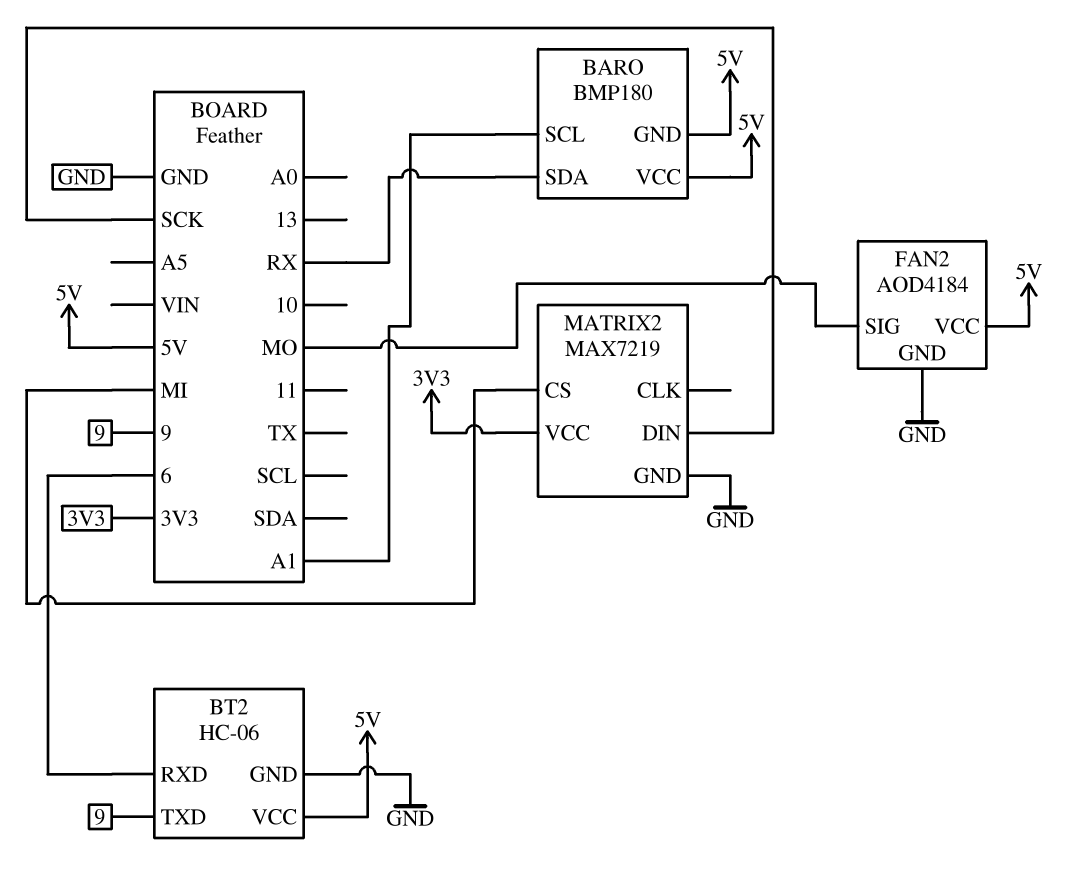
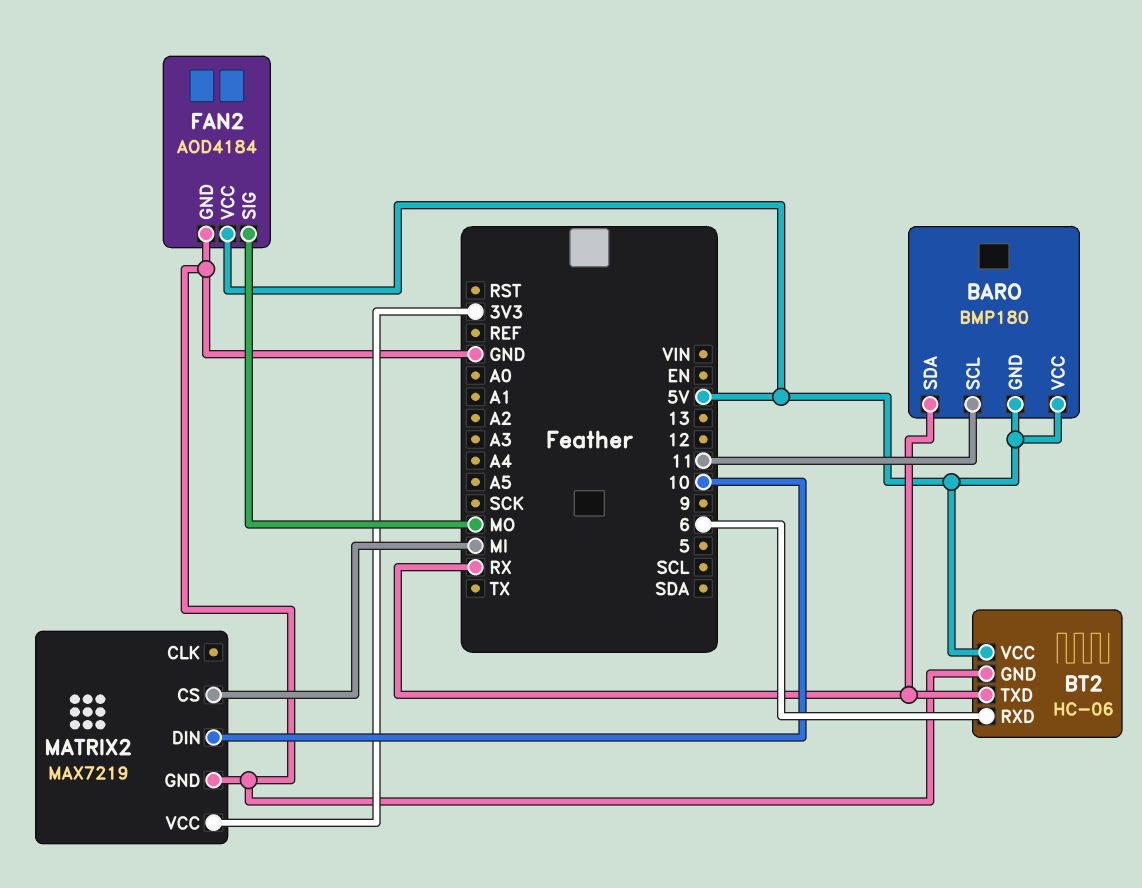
BARO pin SCL: A1 -> 11
BT2 pin TXD: 9 -> RX
MATRIX2 pin DIN: SCK -> 10

